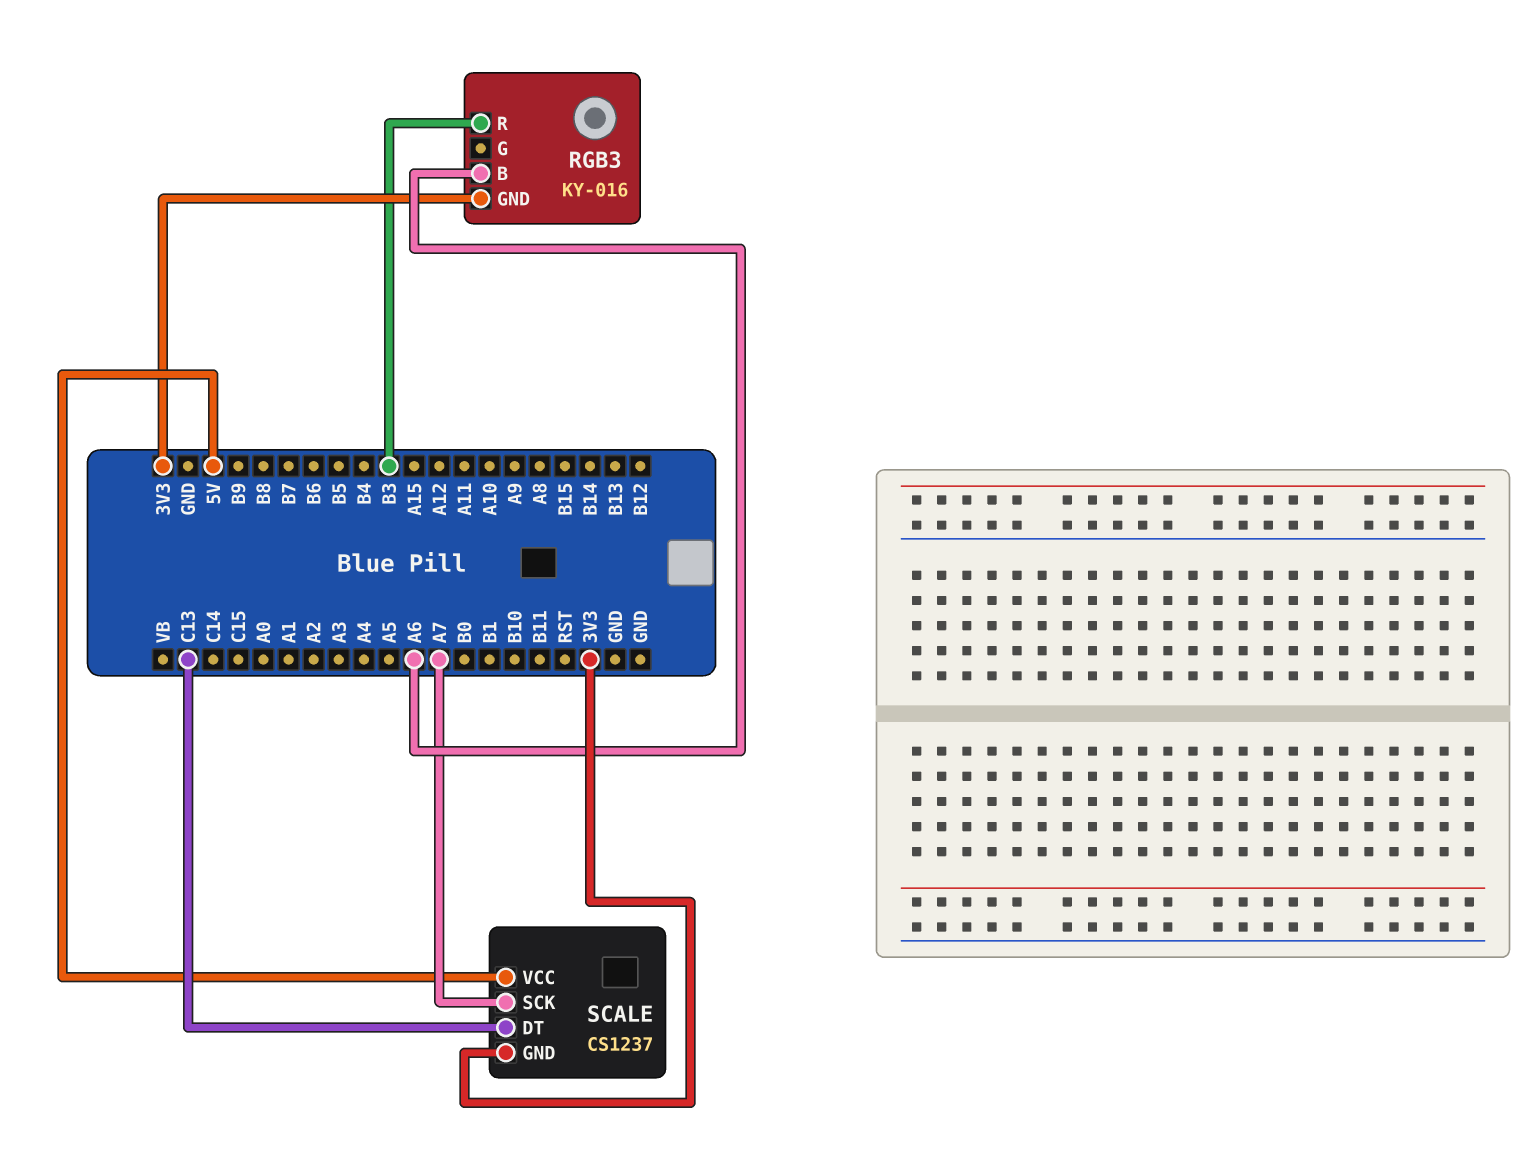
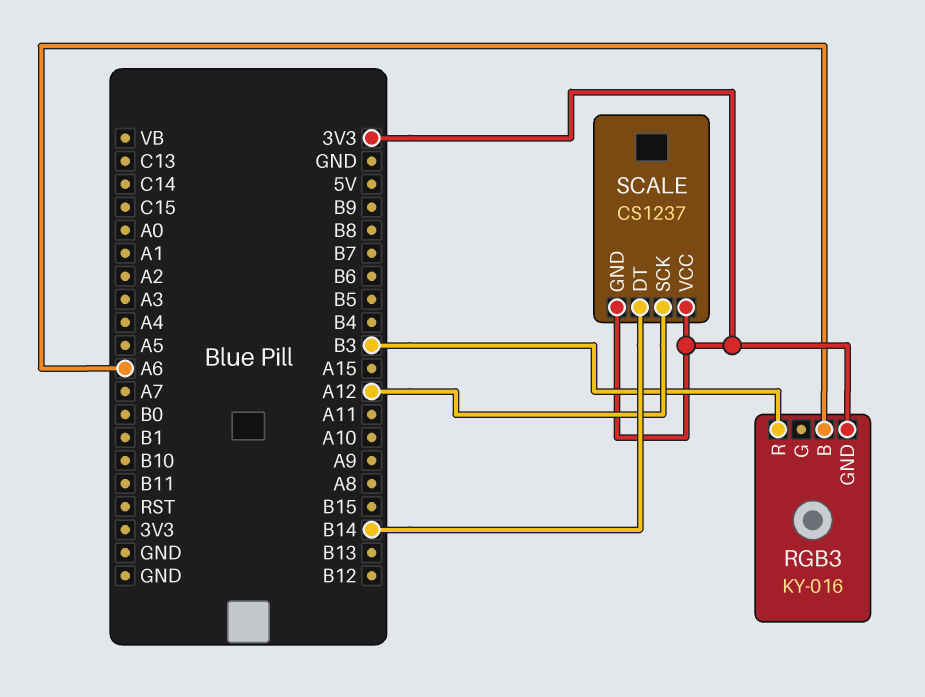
SCALE pin DT: C13 -> B14
SCALE pin SCK: A7 -> A12
SCALE pin VCC: 5V -> 3V3

